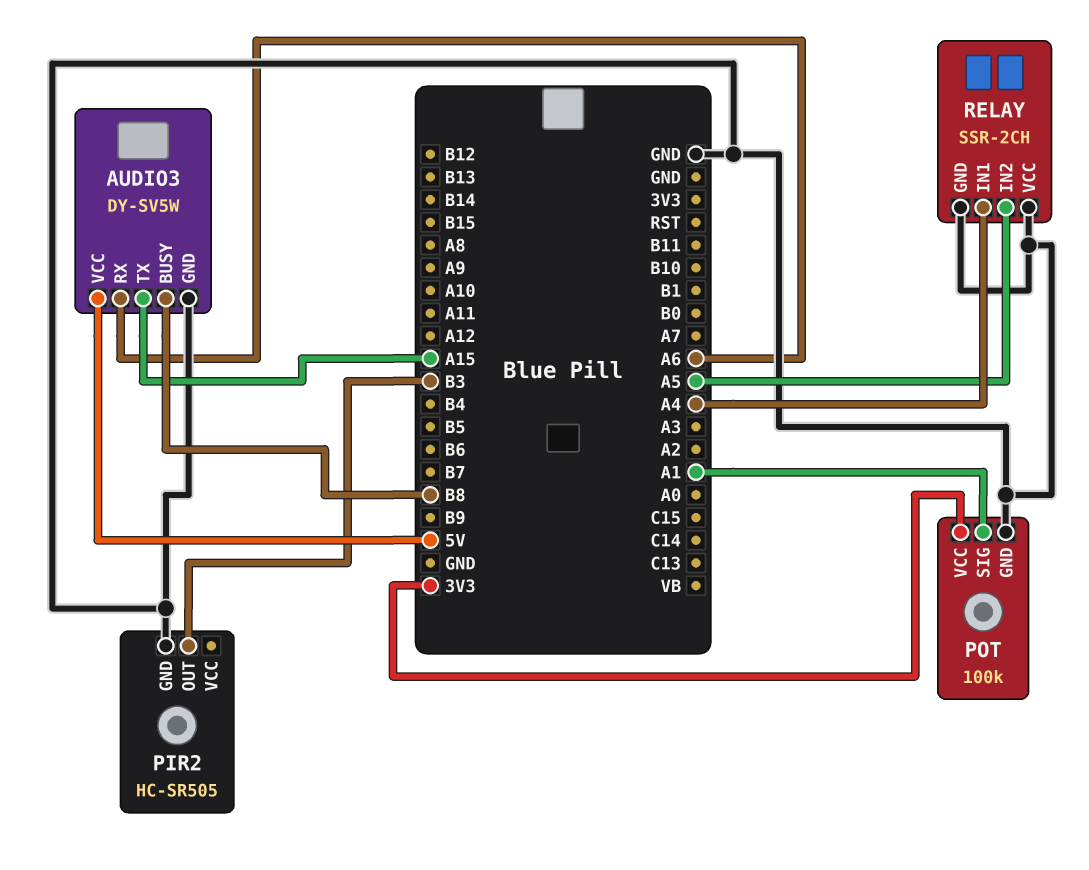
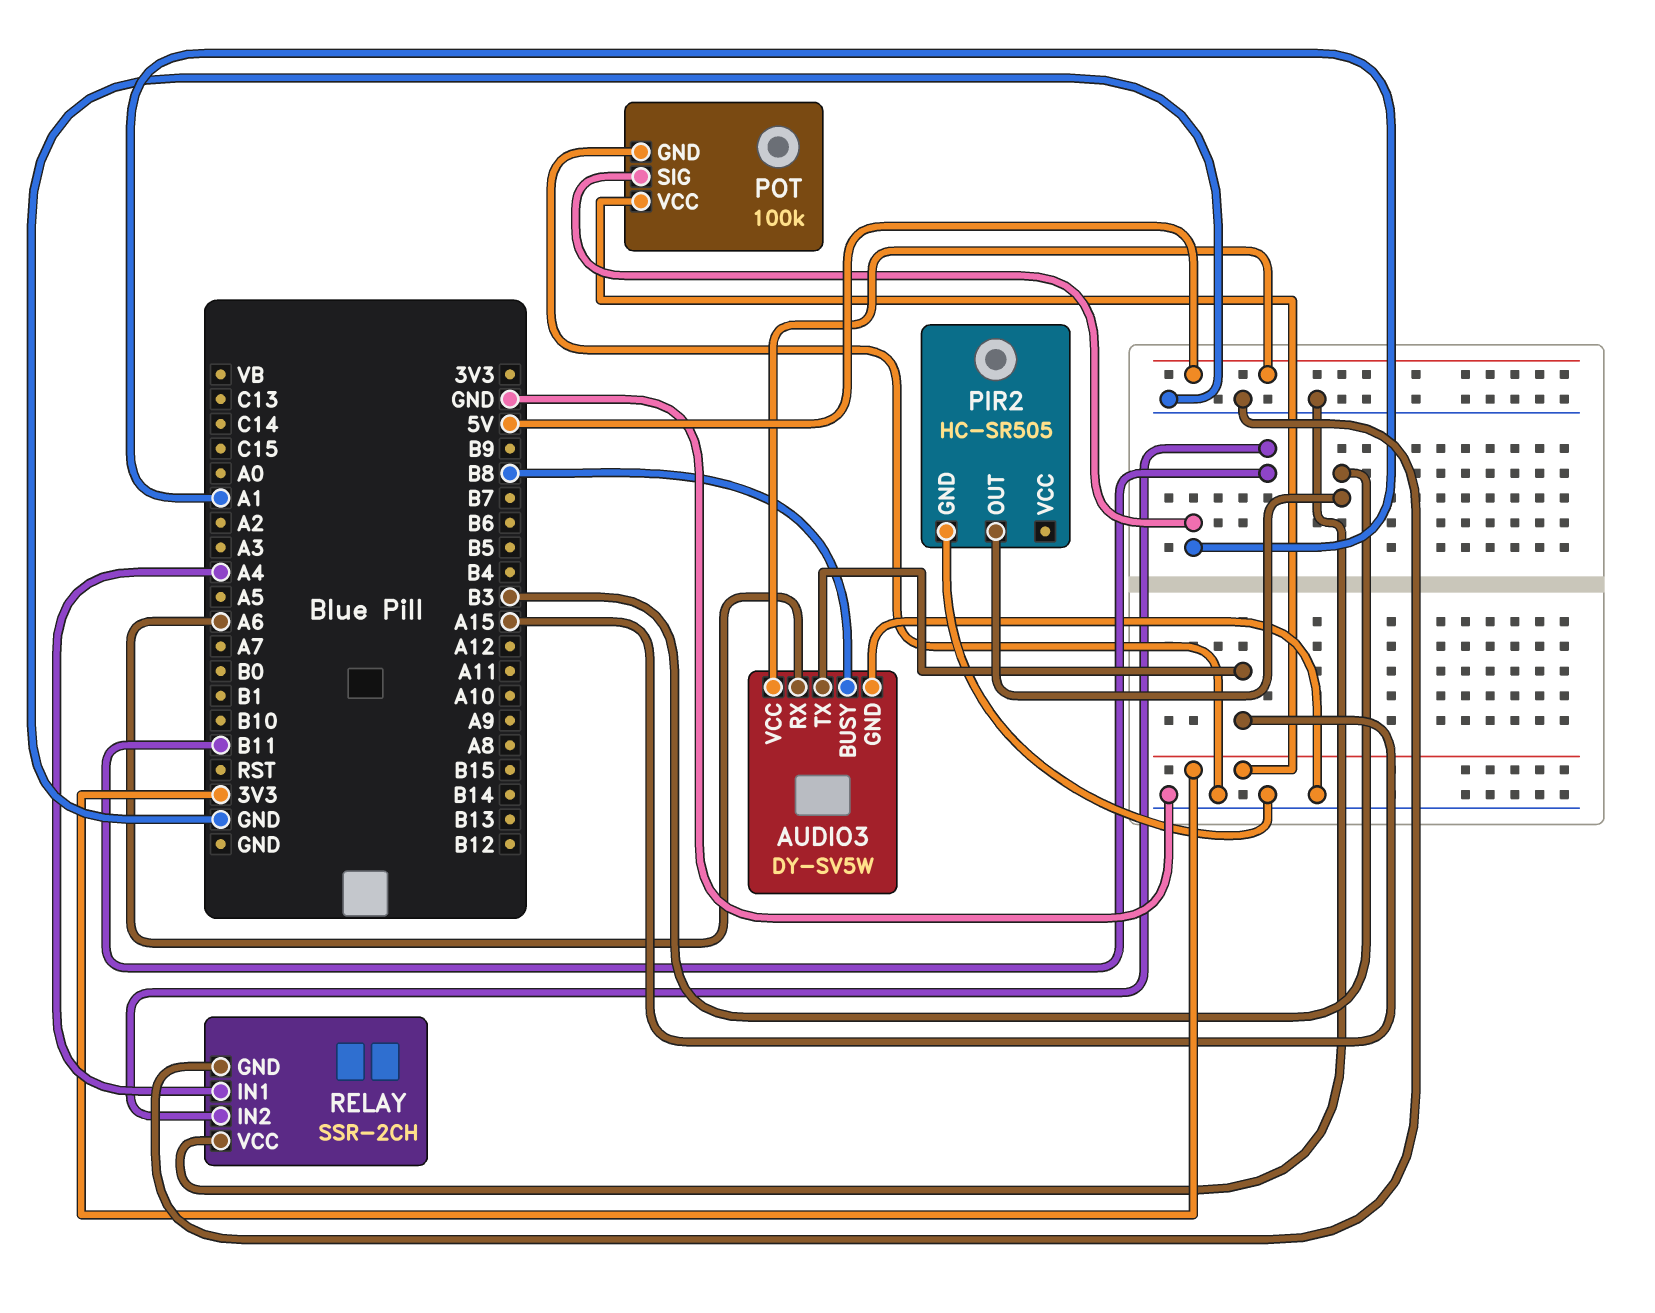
RELAY pin IN2: A5 -> B11

